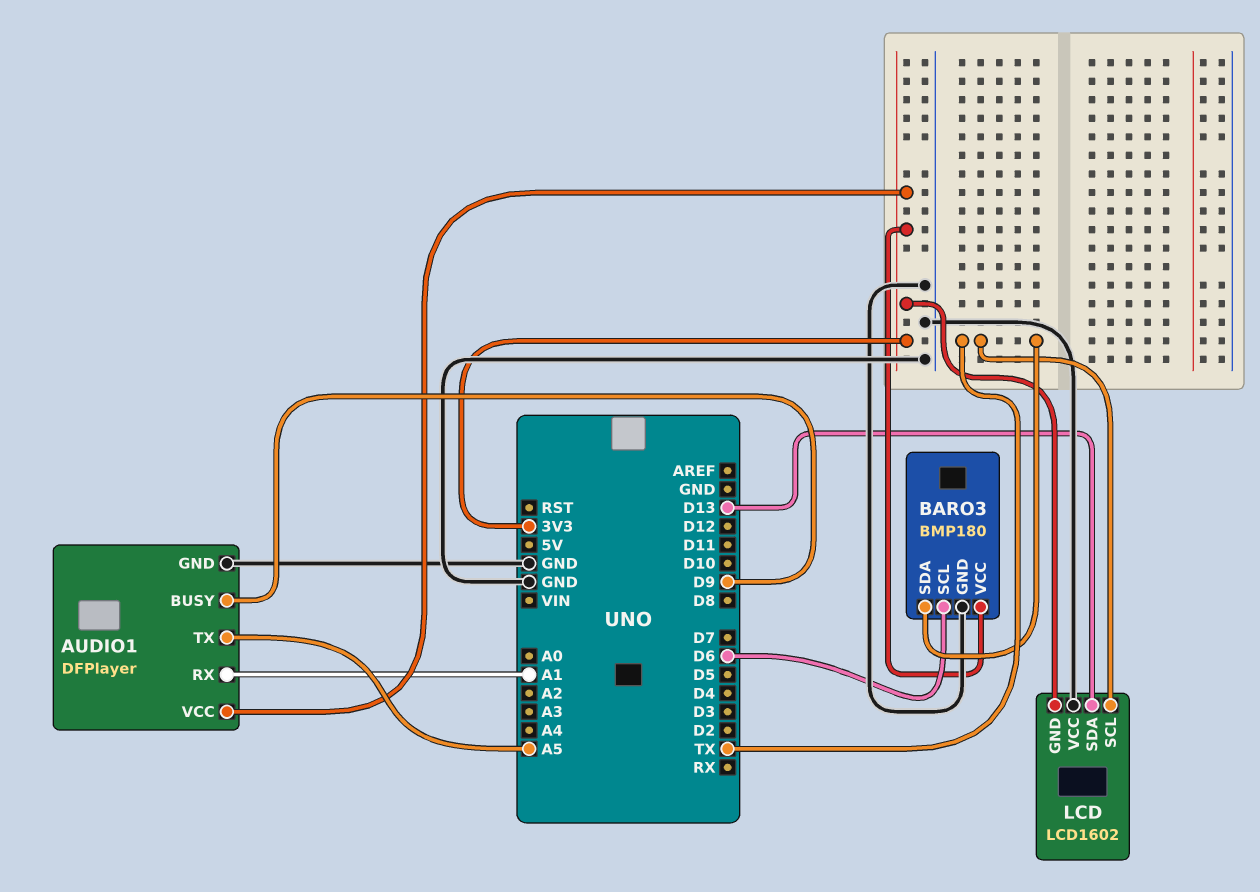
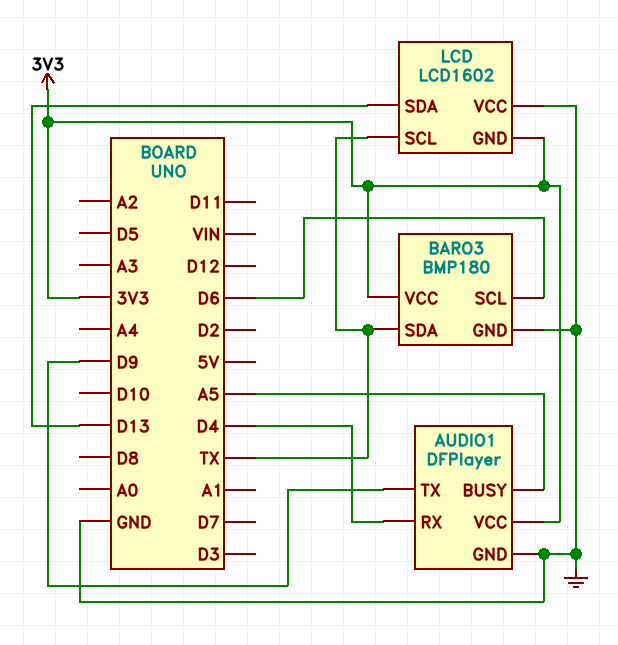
AUDIO1 pin BUSY: D9 -> A5
AUDIO1 pin RX: A1 -> D4
AUDIO1 pin TX: A5 -> D9

